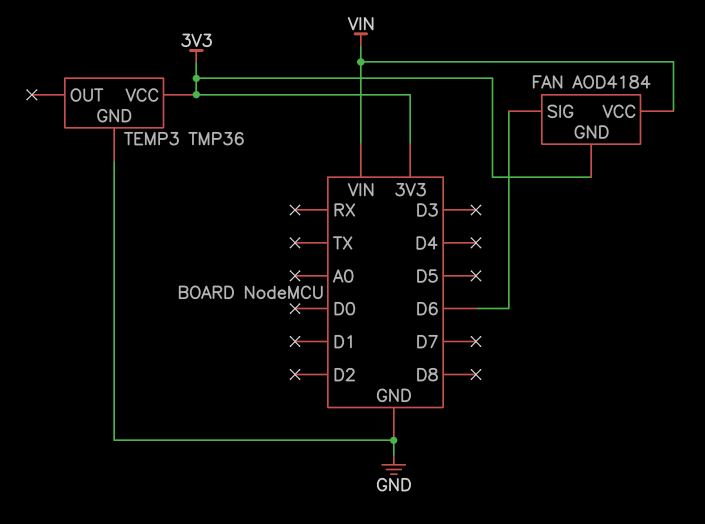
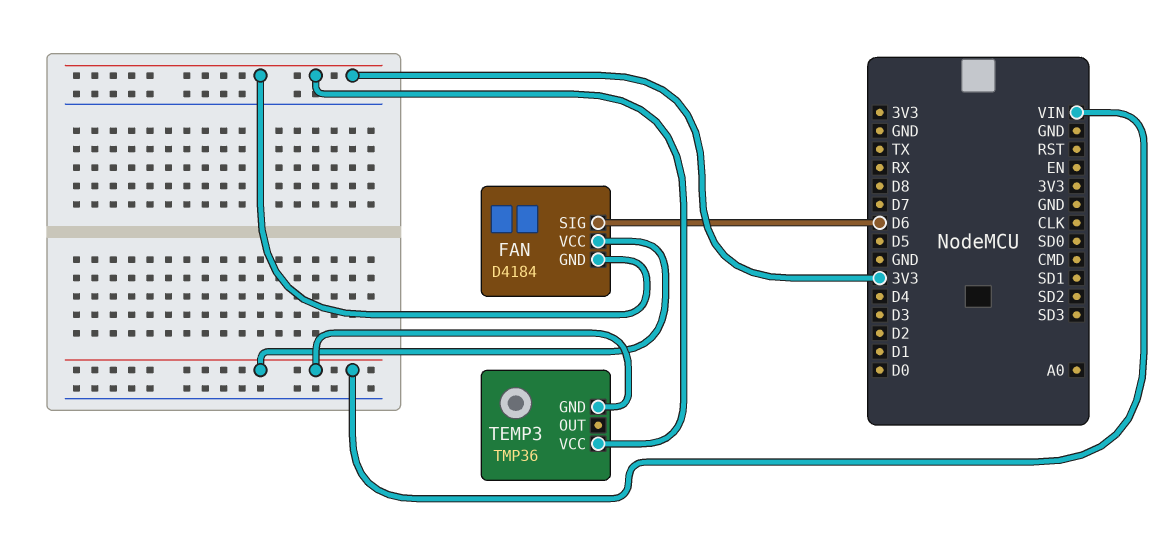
FAN: AOD4184 -> D4184
TEMP3 pin GND: GND -> VIN

